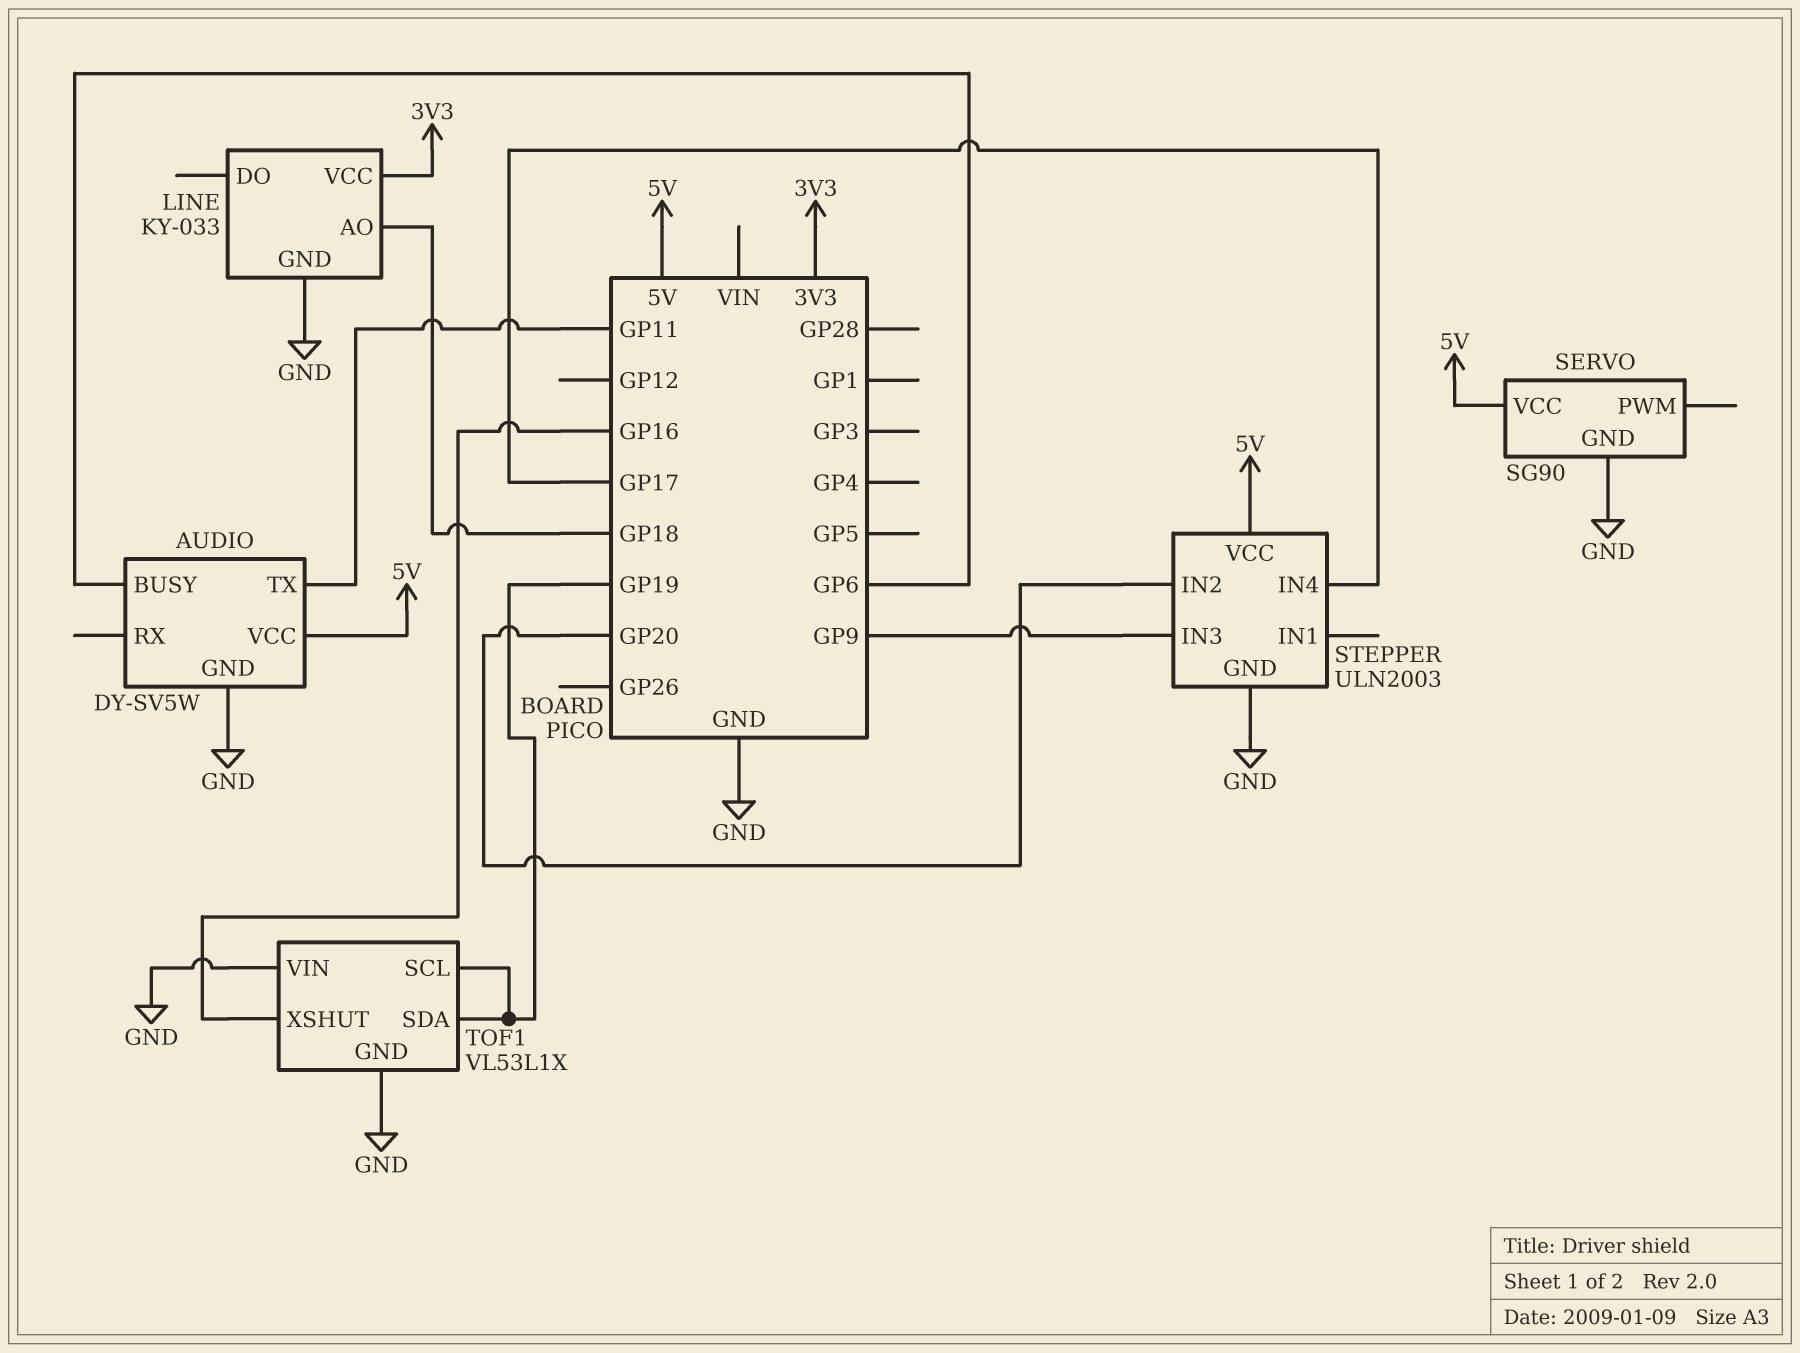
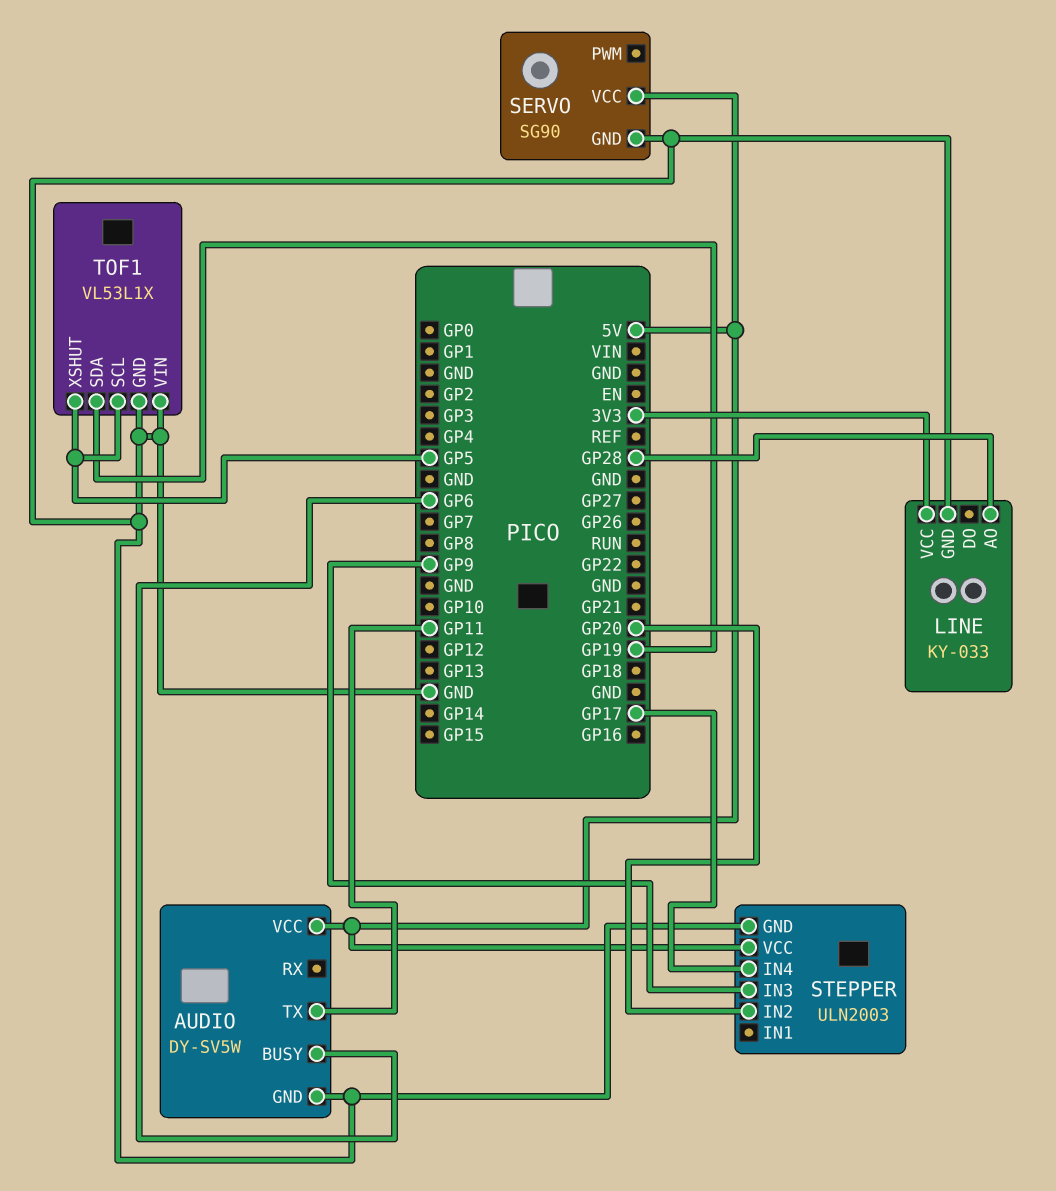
LINE pin AO: GP18 -> GP28
TOF1 pin SCL: GP19 -> GP5
TOF1 pin XSHUT: GP16 -> GP5

